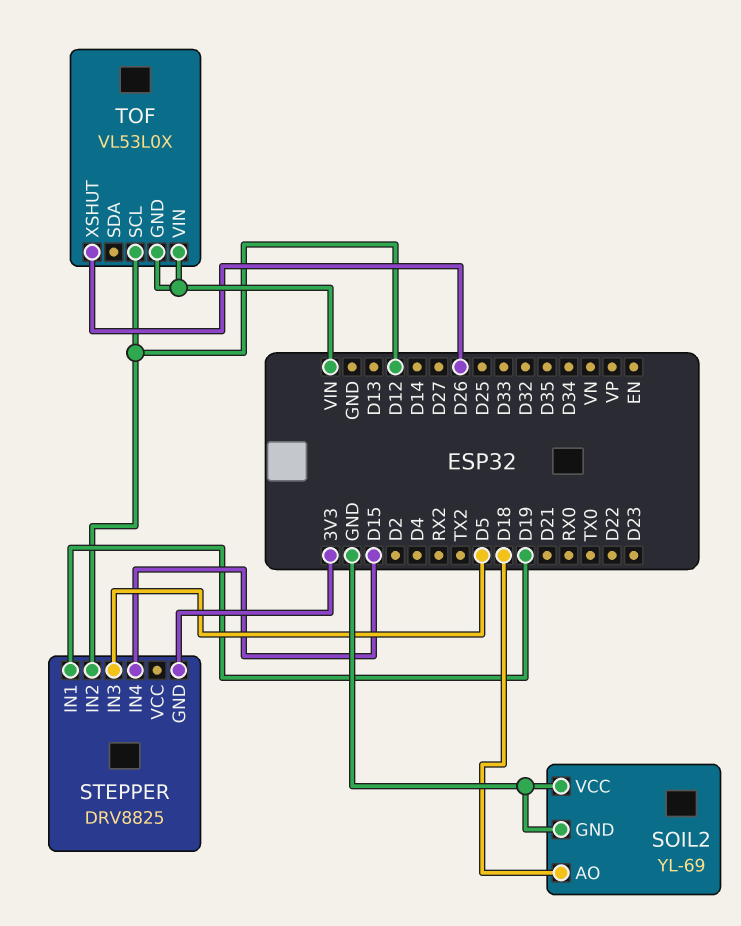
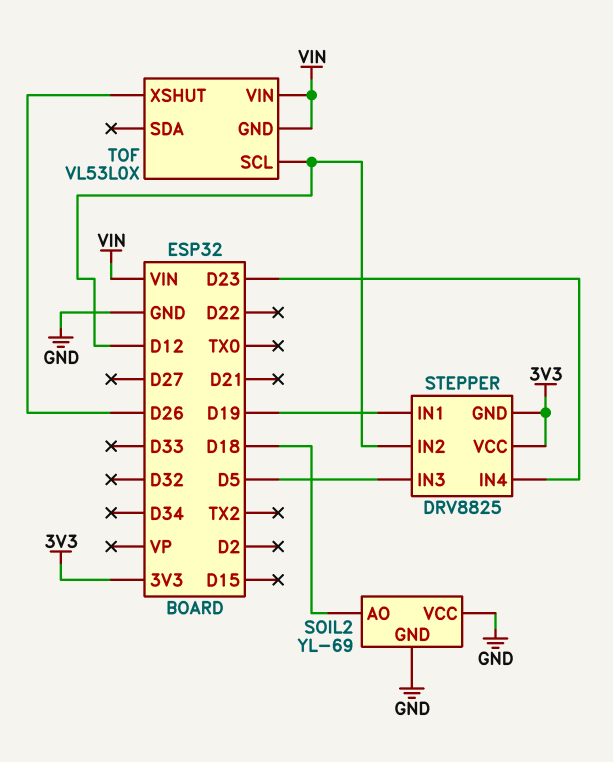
STEPPER pin IN4: D15 -> D23
STEPPER pin VCC: none -> 3V3

